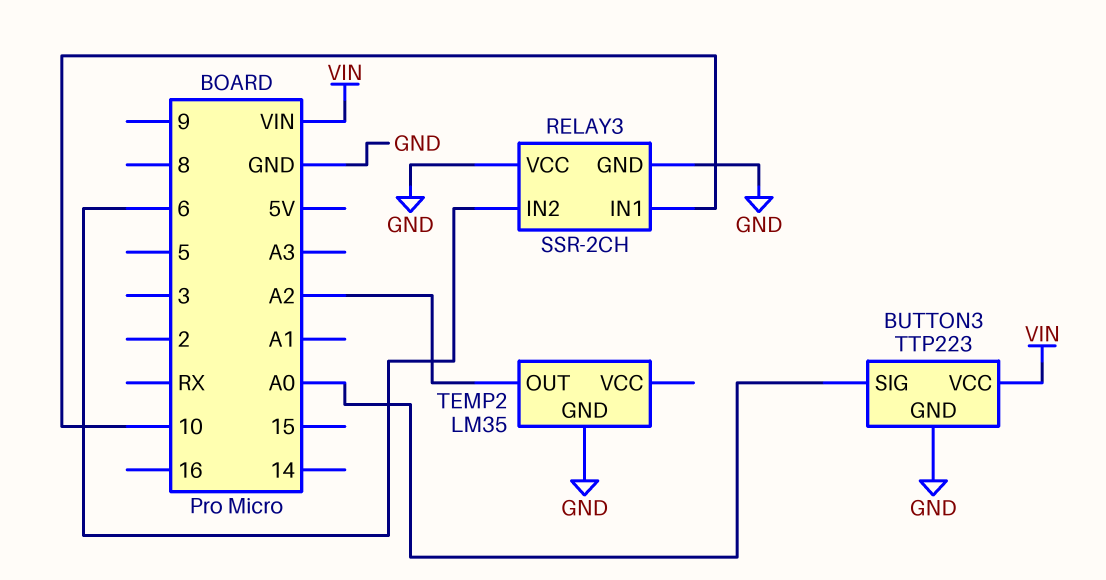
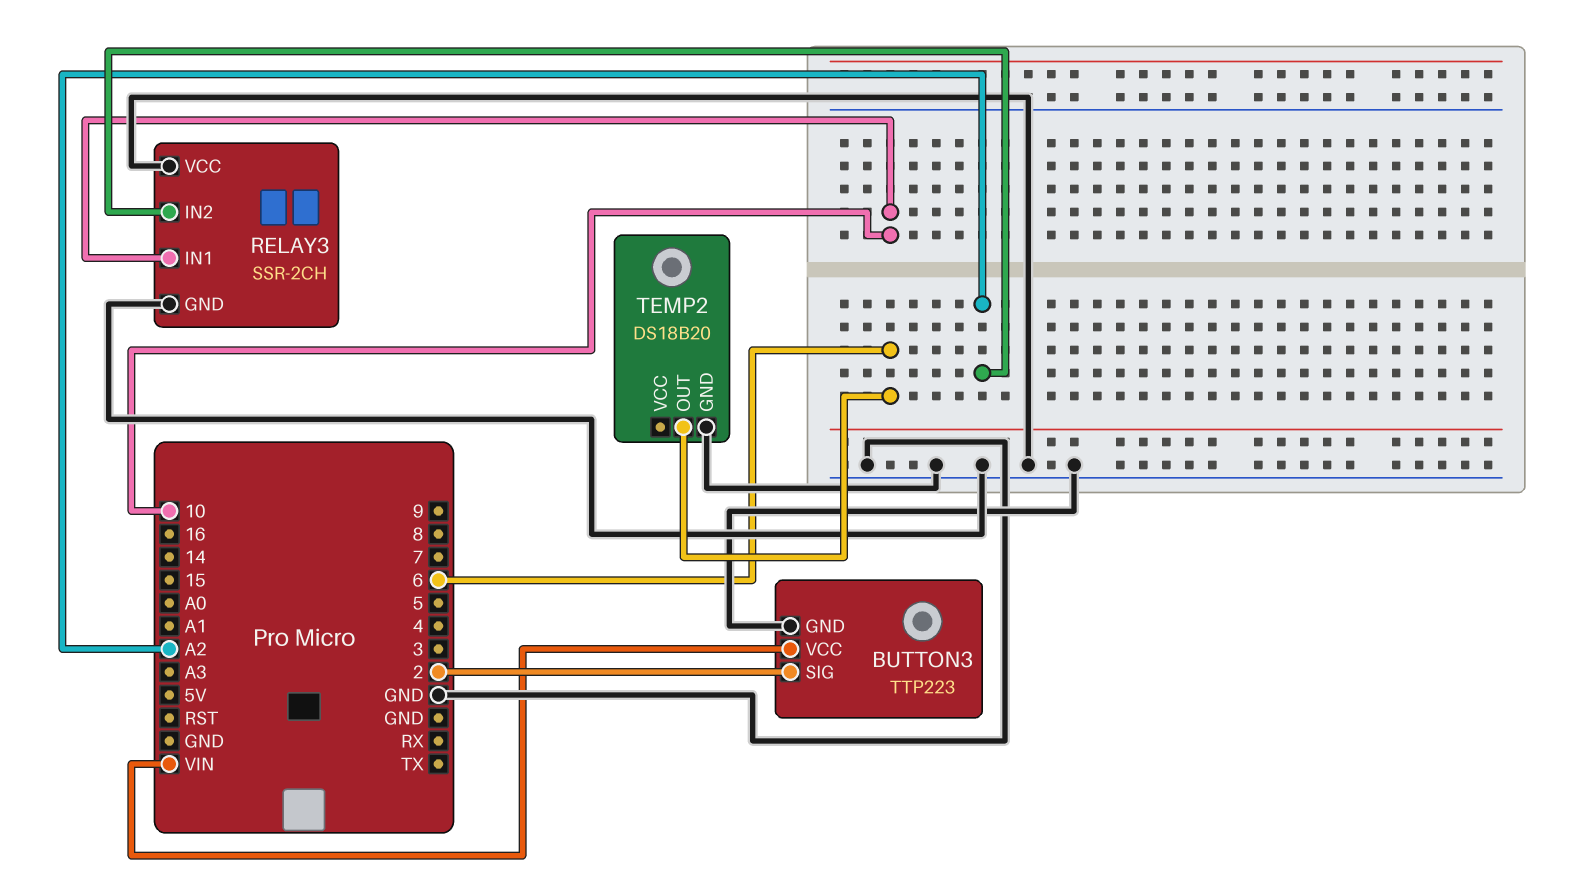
BUTTON3 pin SIG: A0 -> 2
RELAY3 pin IN2: 6 -> A2
TEMP2: LM35 -> DS18B20
TEMP2 pin OUT: A2 -> 6

